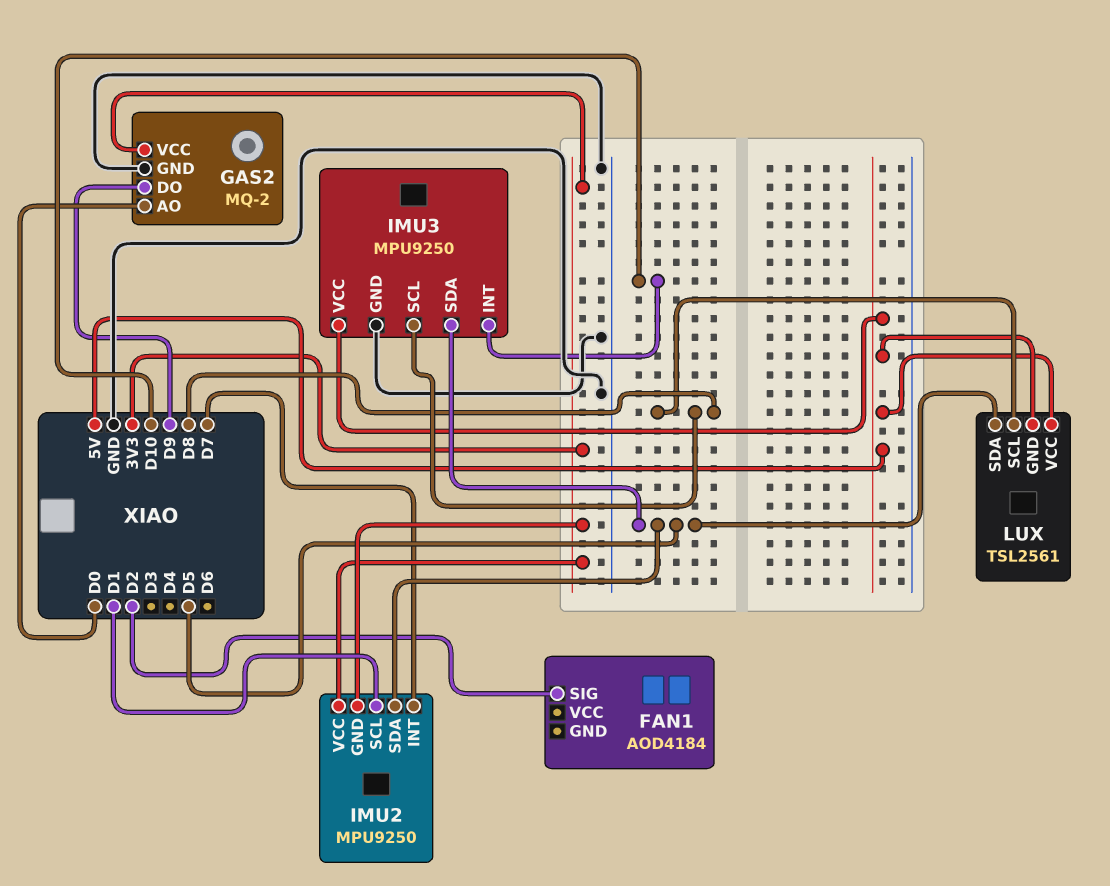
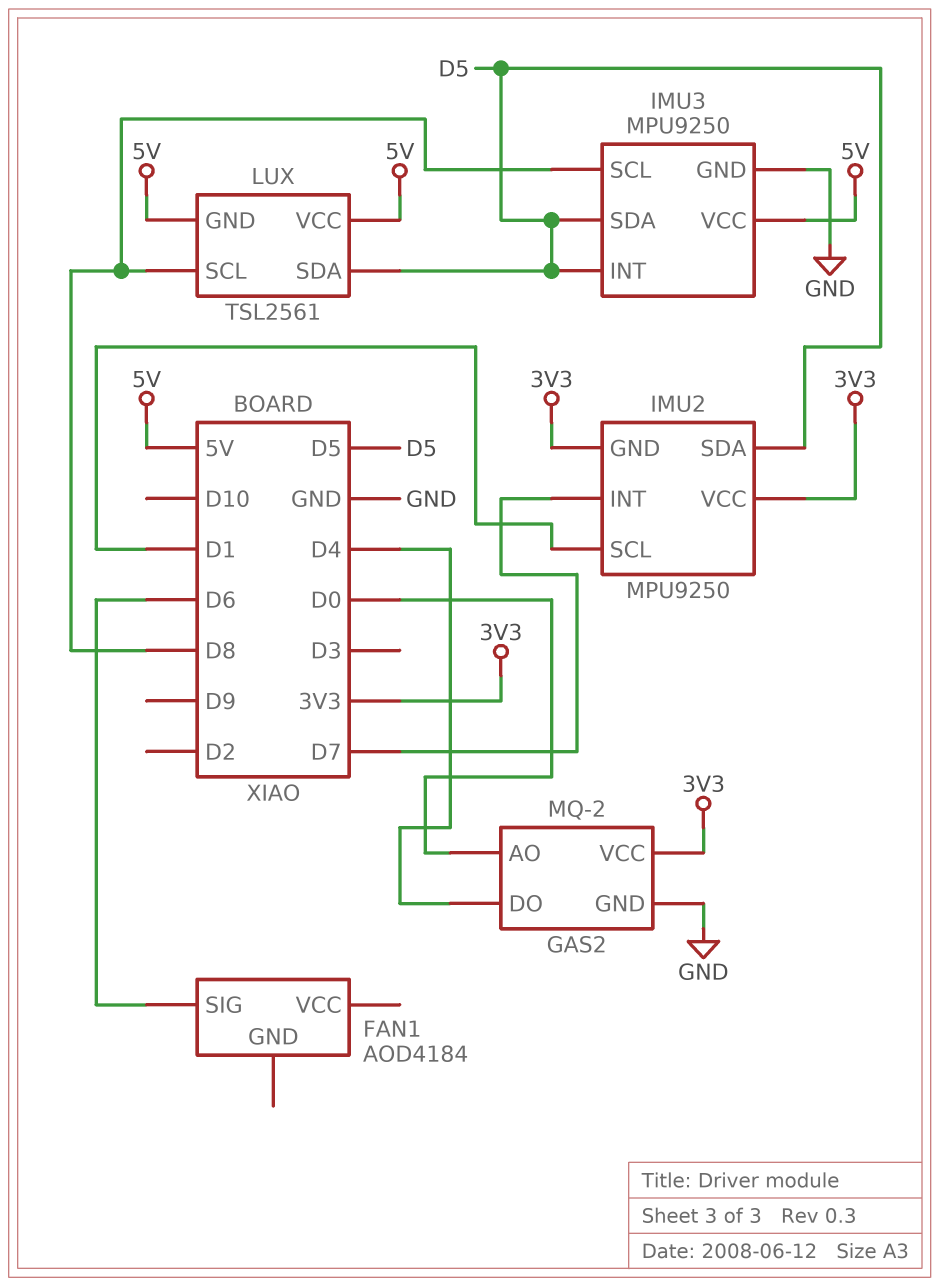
FAN1 pin SIG: D2 -> D6
GAS2 pin DO: D9 -> D4
IMU3 pin INT: D10 -> D5

